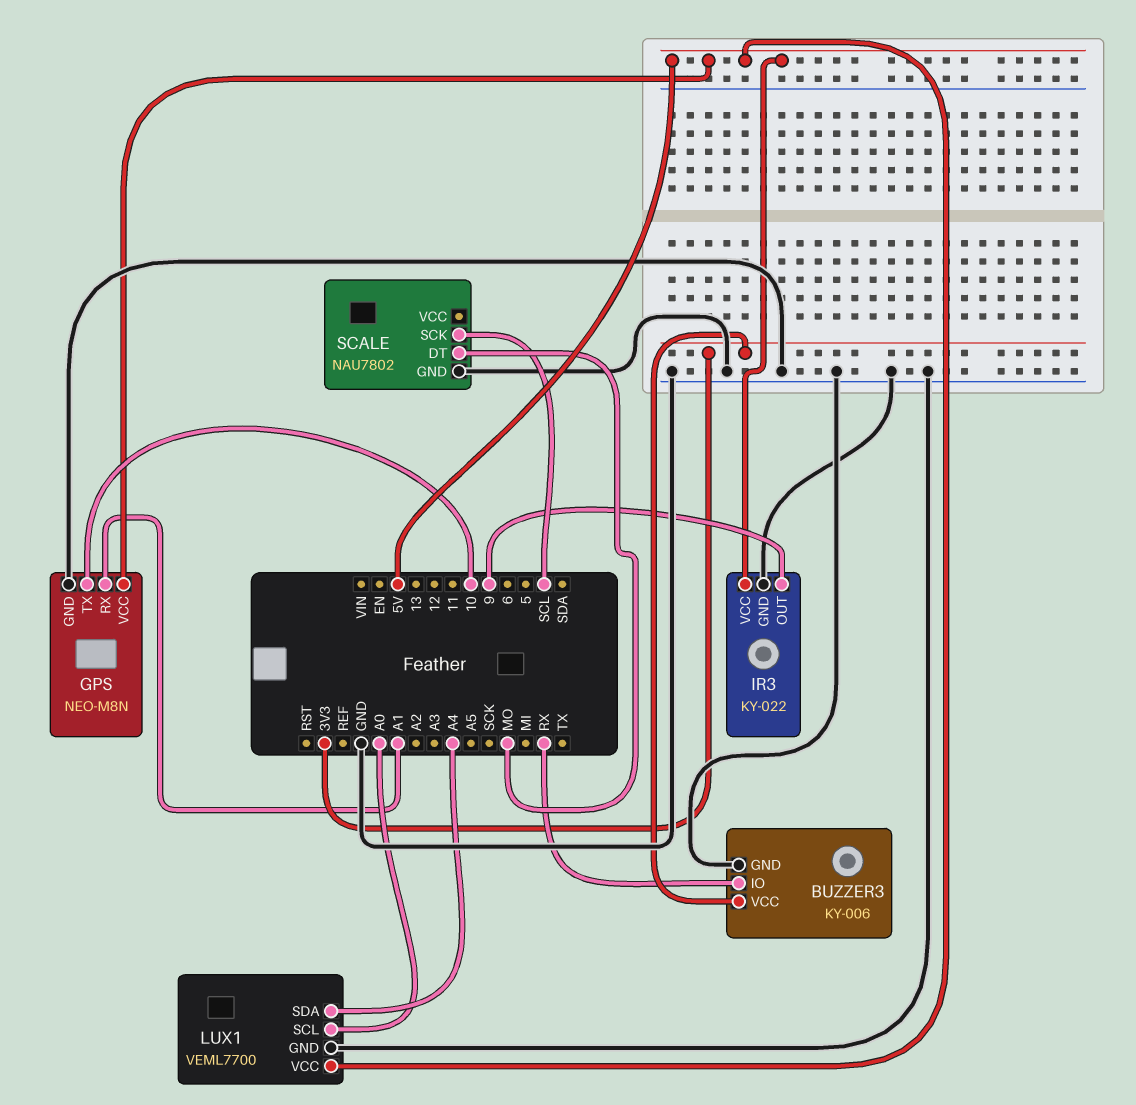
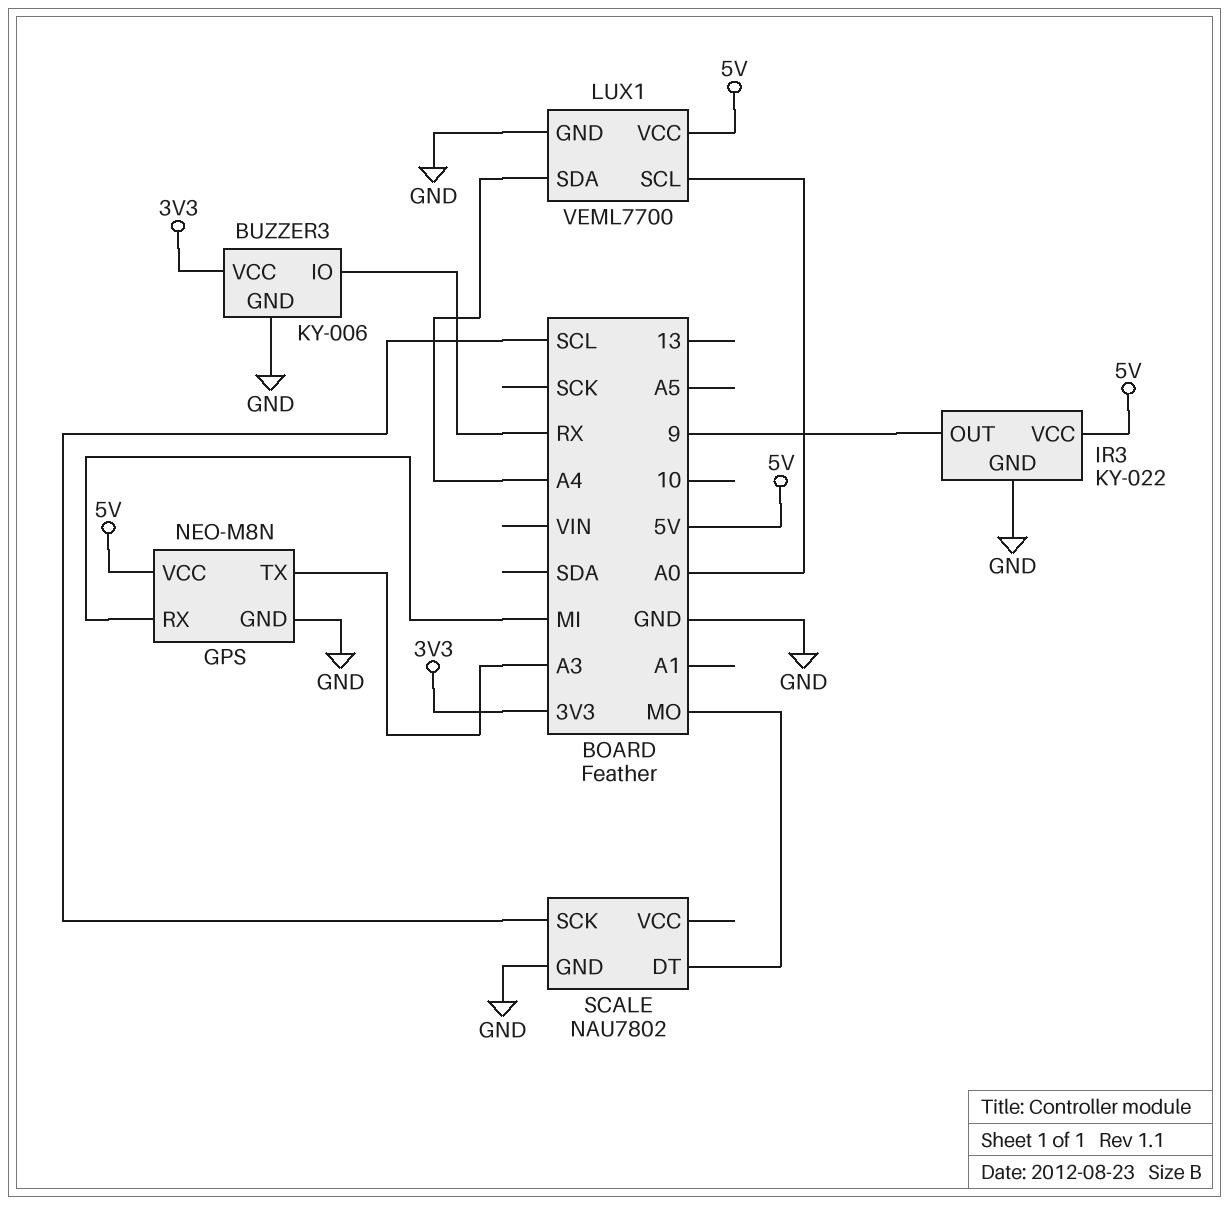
GPS pin RX: A1 -> MI
GPS pin TX: 10 -> A3

